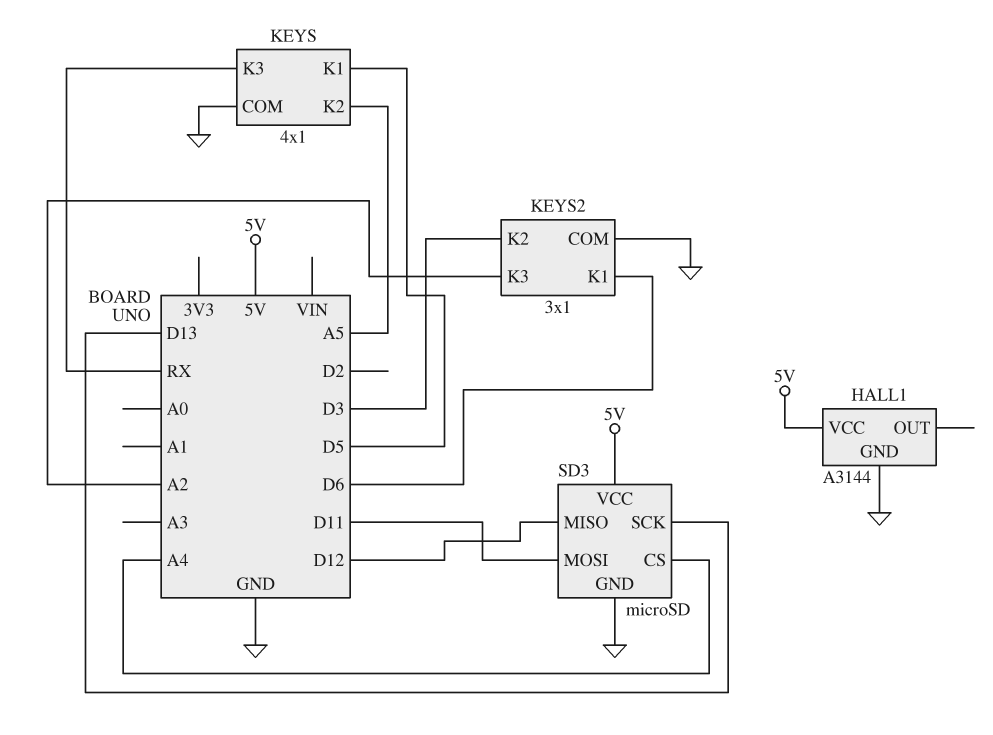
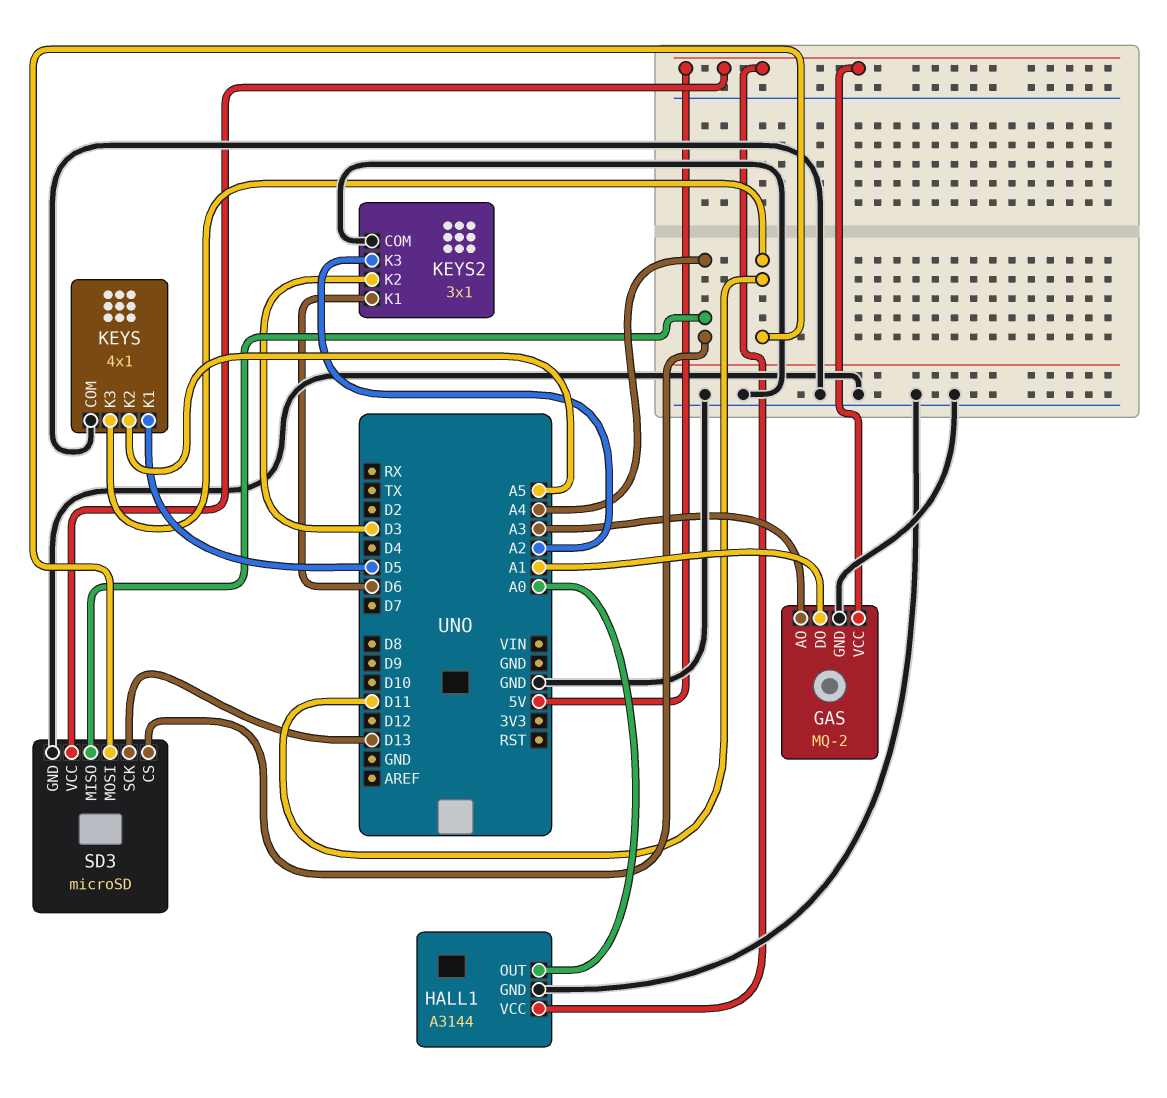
GAS: none -> MQ-2
GAS pin AO: none -> A3
GAS pin DO: none -> A1
GAS pin GND: none -> GND
GAS pin VCC: none -> 5V
HALL1 pin OUT: none -> A0
KEYS pin K3: RX -> D11
SD3 pin MISO: D12 -> A4

